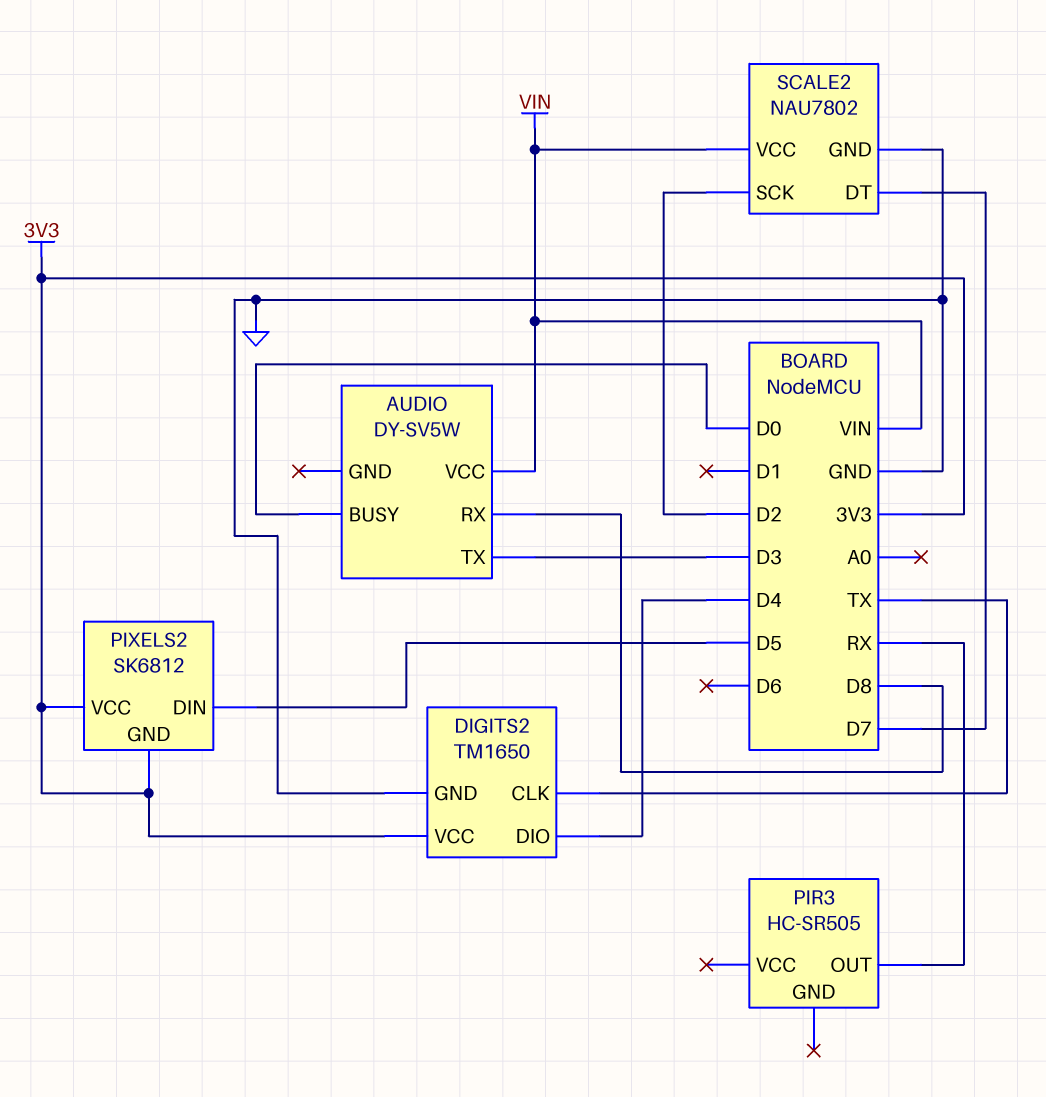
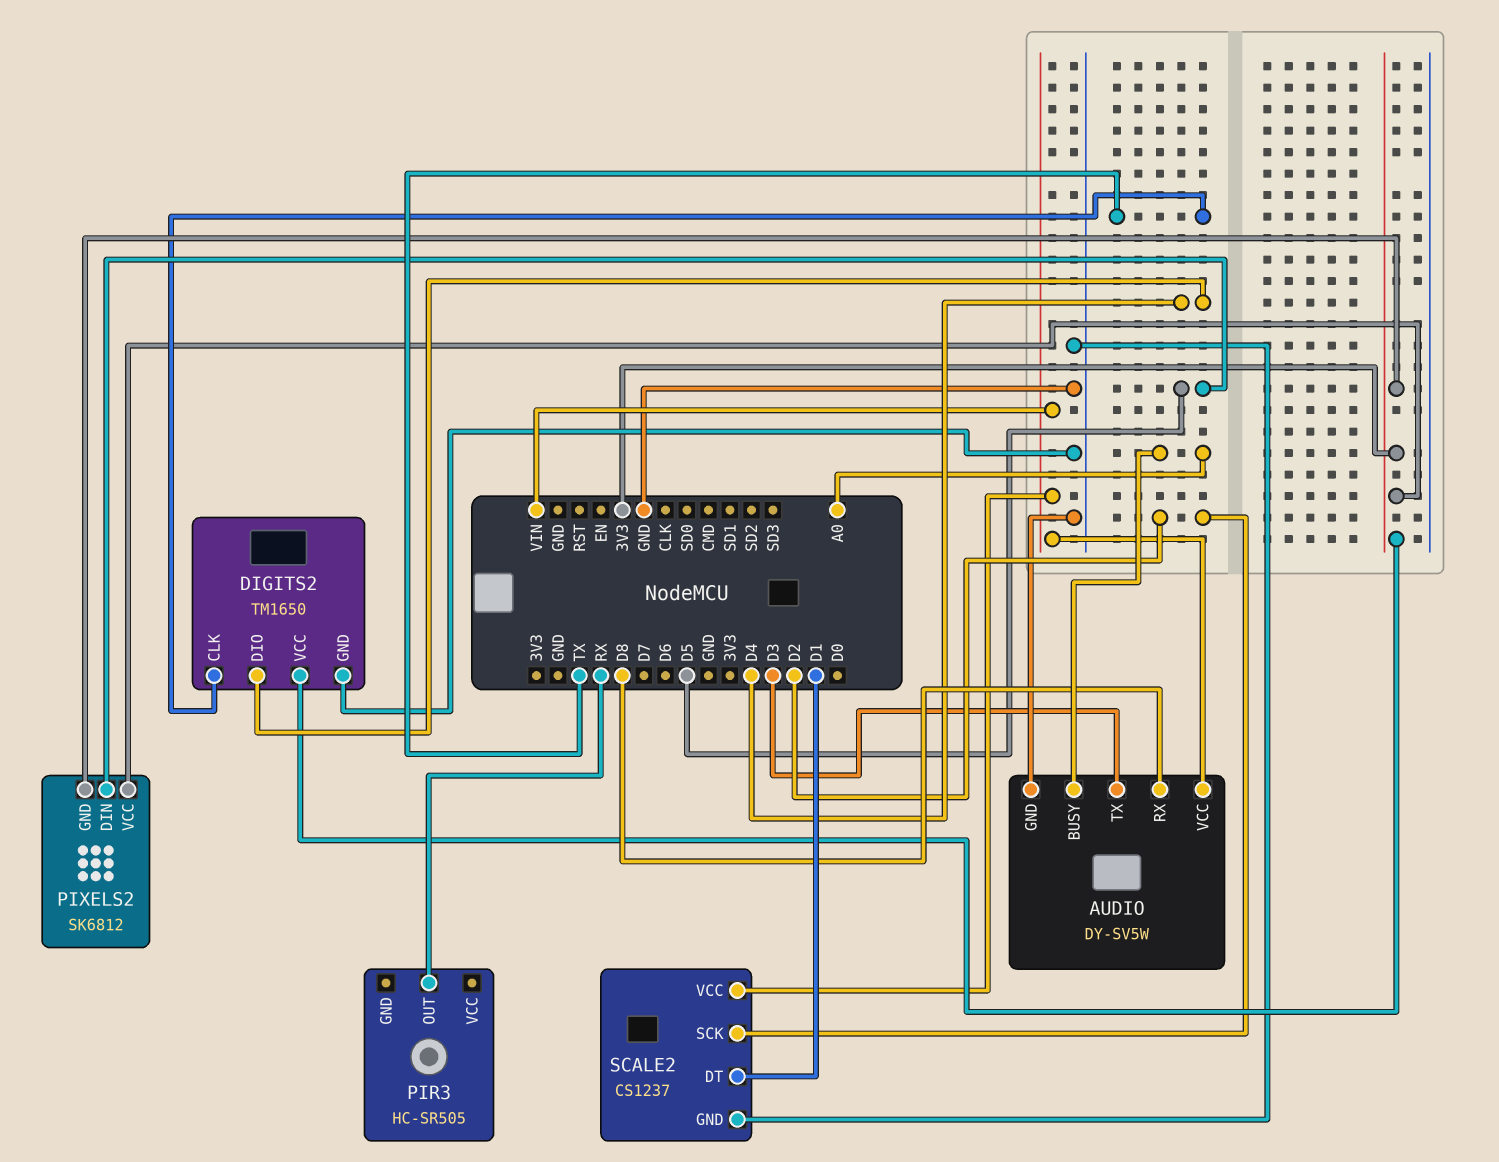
AUDIO pin BUSY: D0 -> A0
AUDIO pin GND: none -> GND
SCALE2: NAU7802 -> CS1237
SCALE2 pin DT: D7 -> D1

